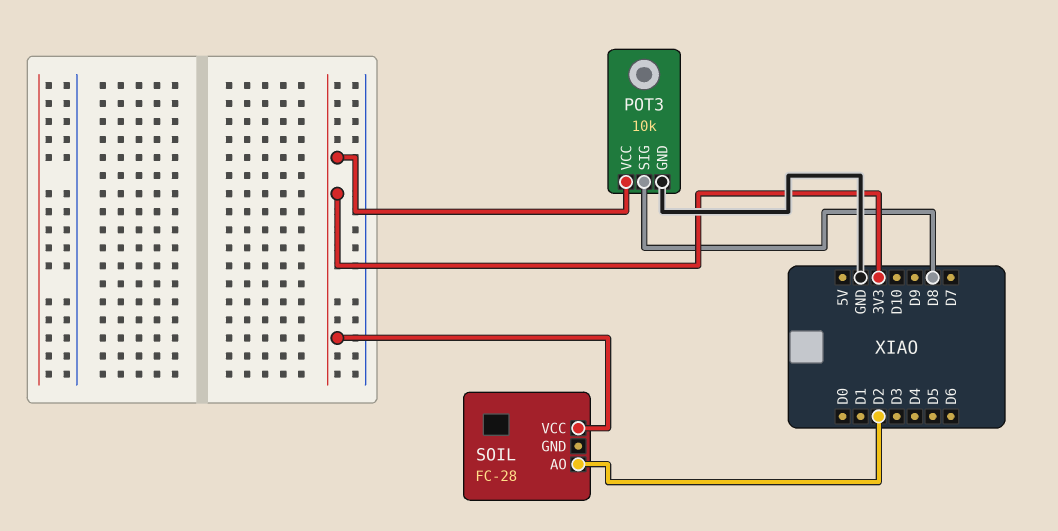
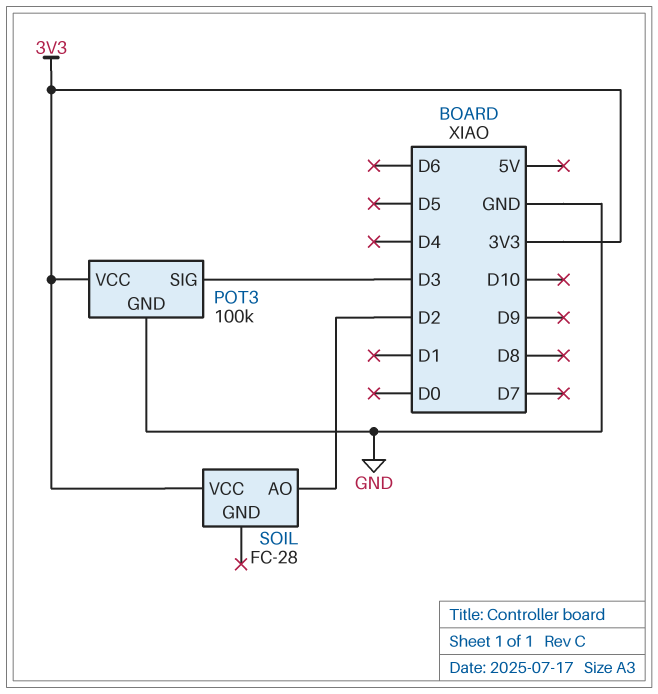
POT3: 10k -> 100k
POT3 pin SIG: D8 -> D3

